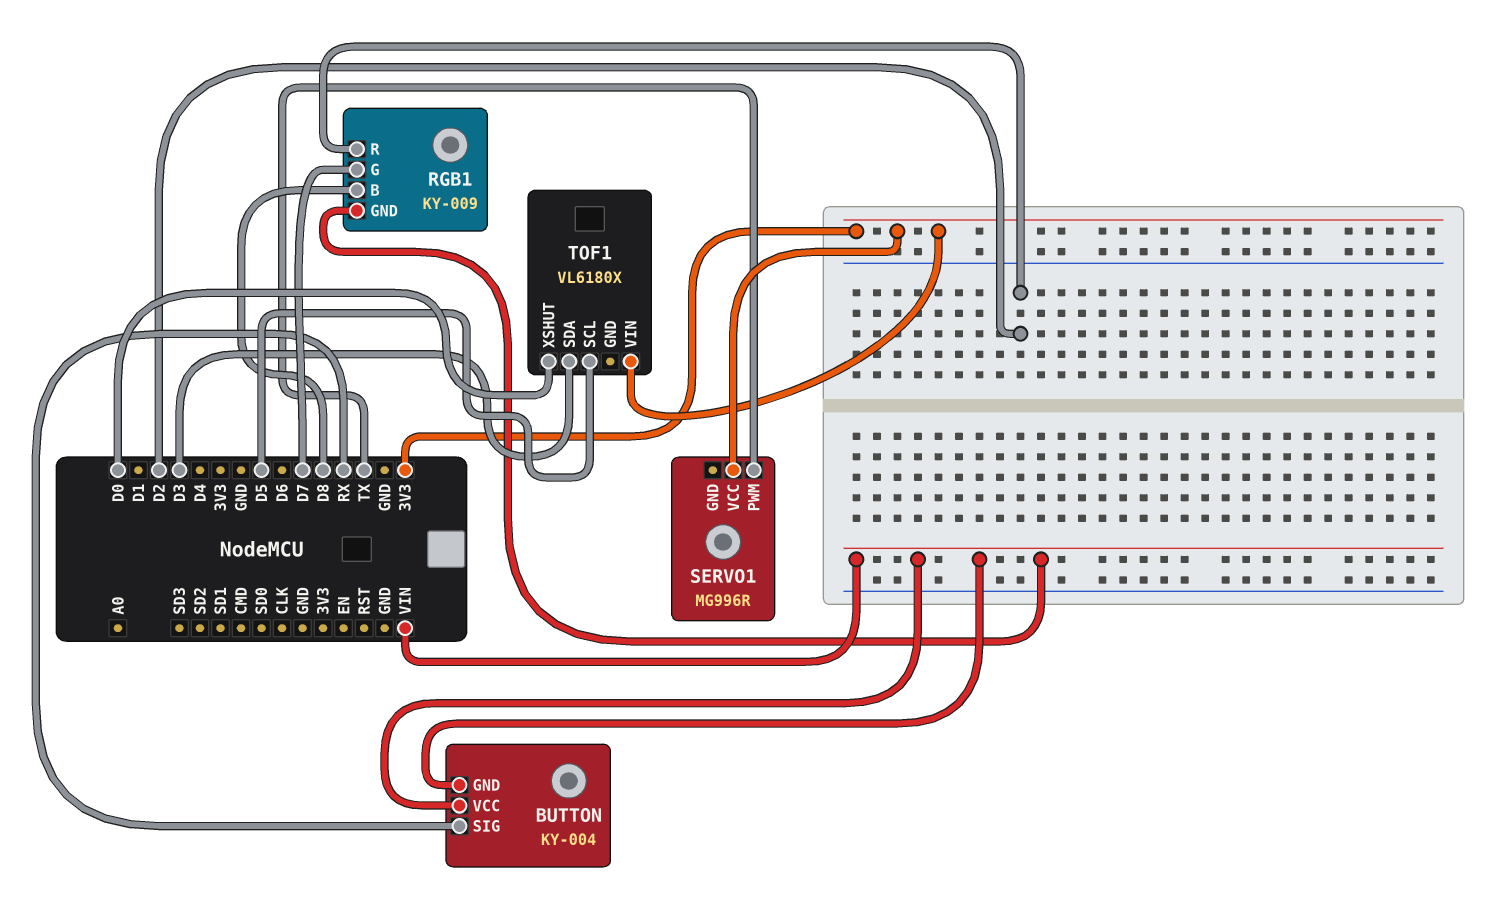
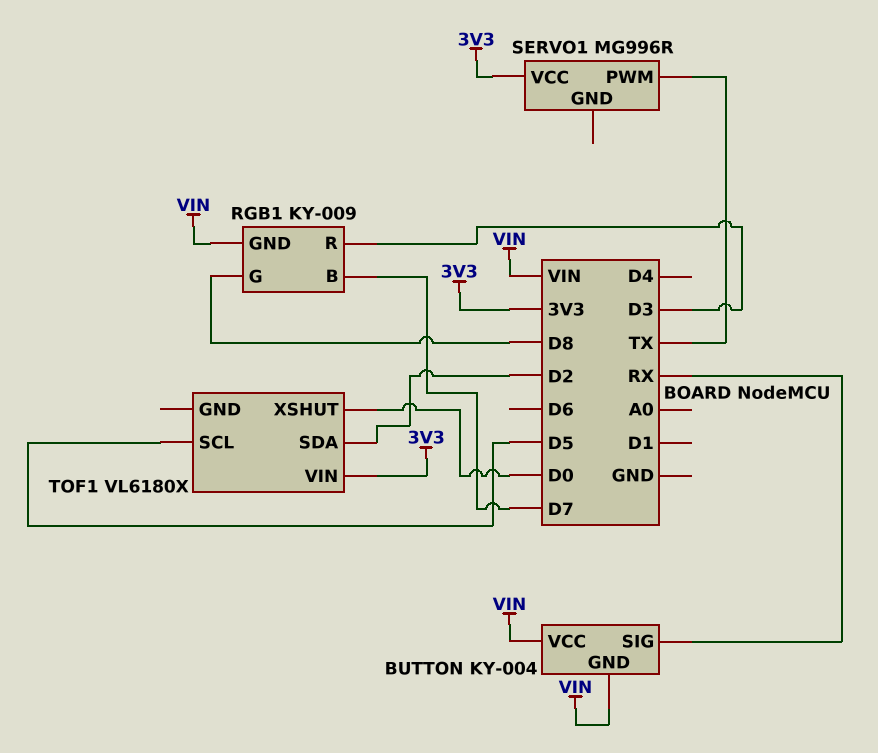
RGB1 pin B: D8 -> D7
RGB1 pin G: D7 -> D8
RGB1 pin R: D2 -> D3
TOF1 pin SDA: D3 -> D2

